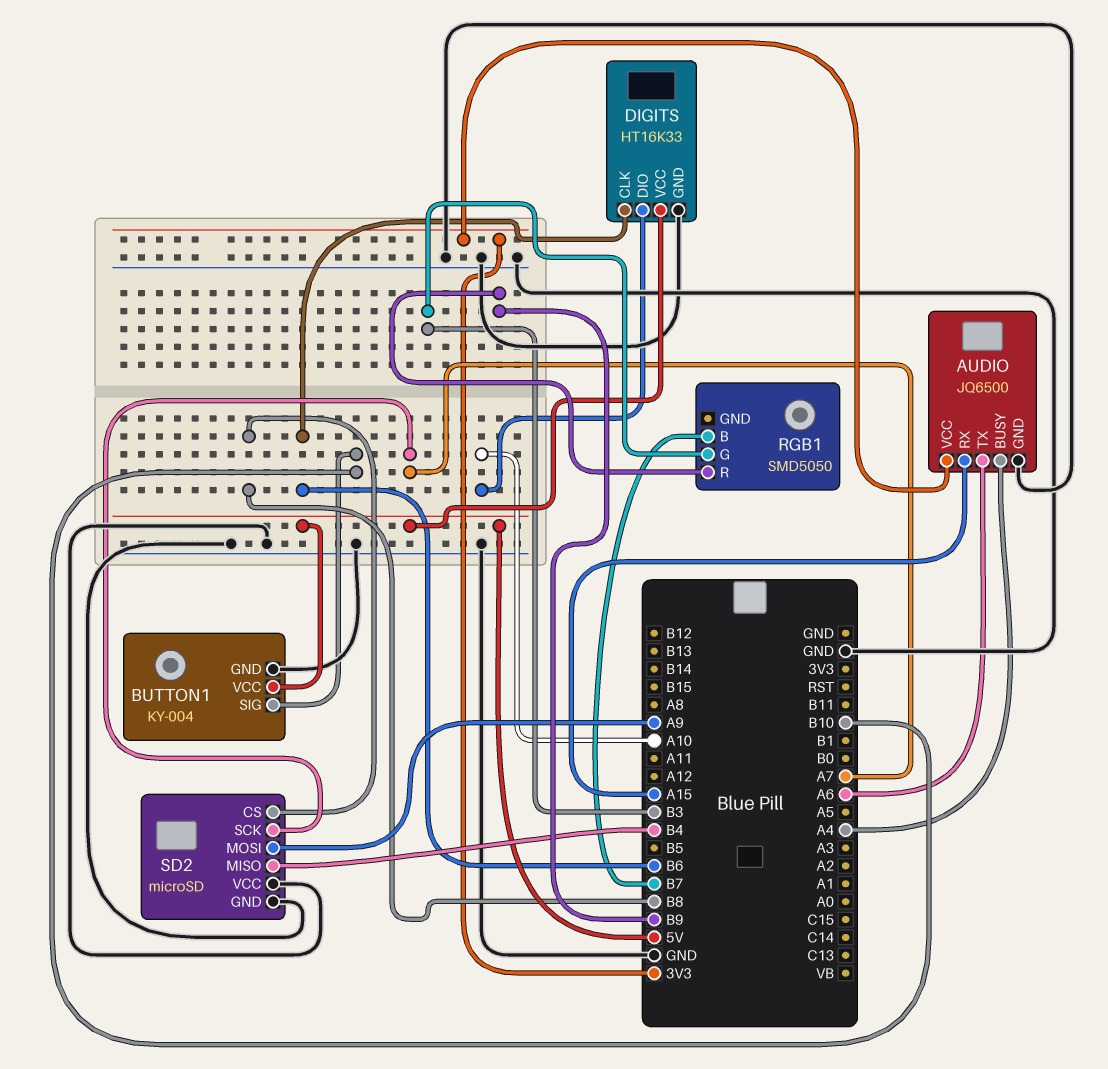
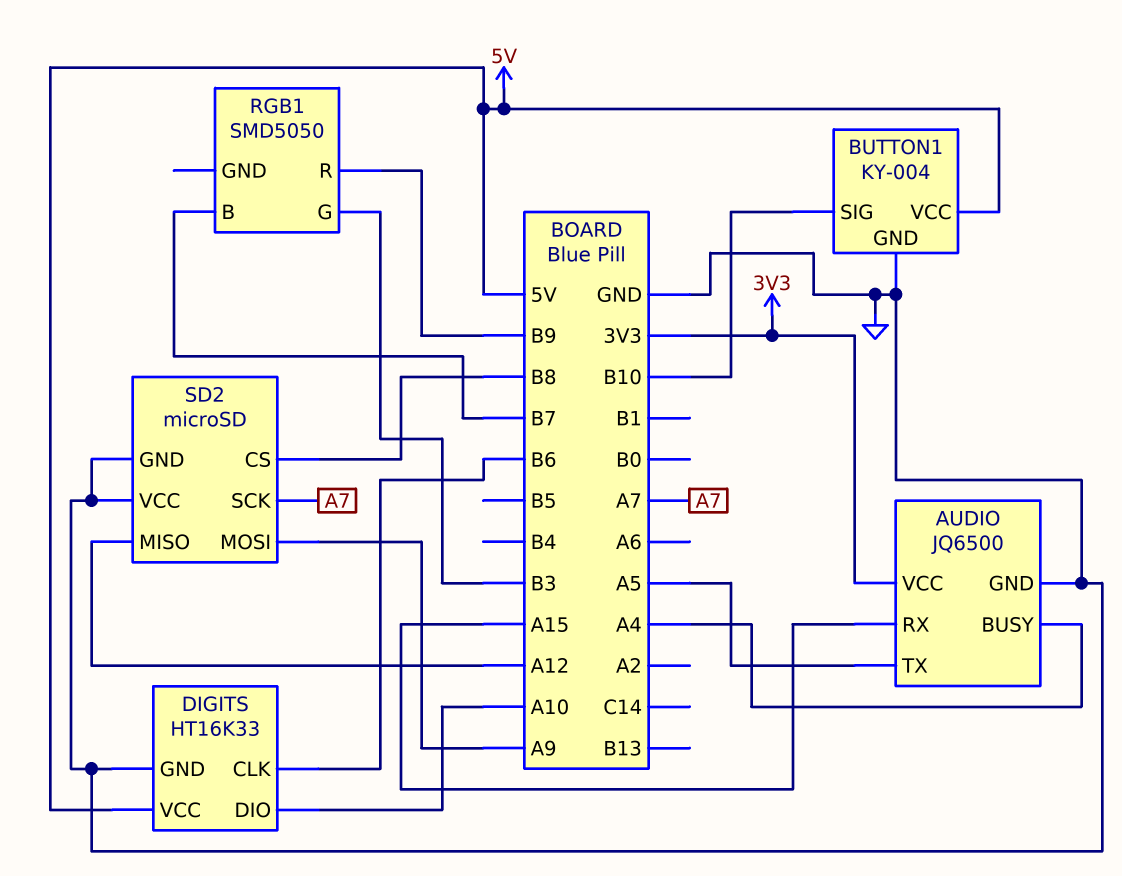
AUDIO pin TX: A6 -> A5
SD2 pin MISO: B4 -> A12

